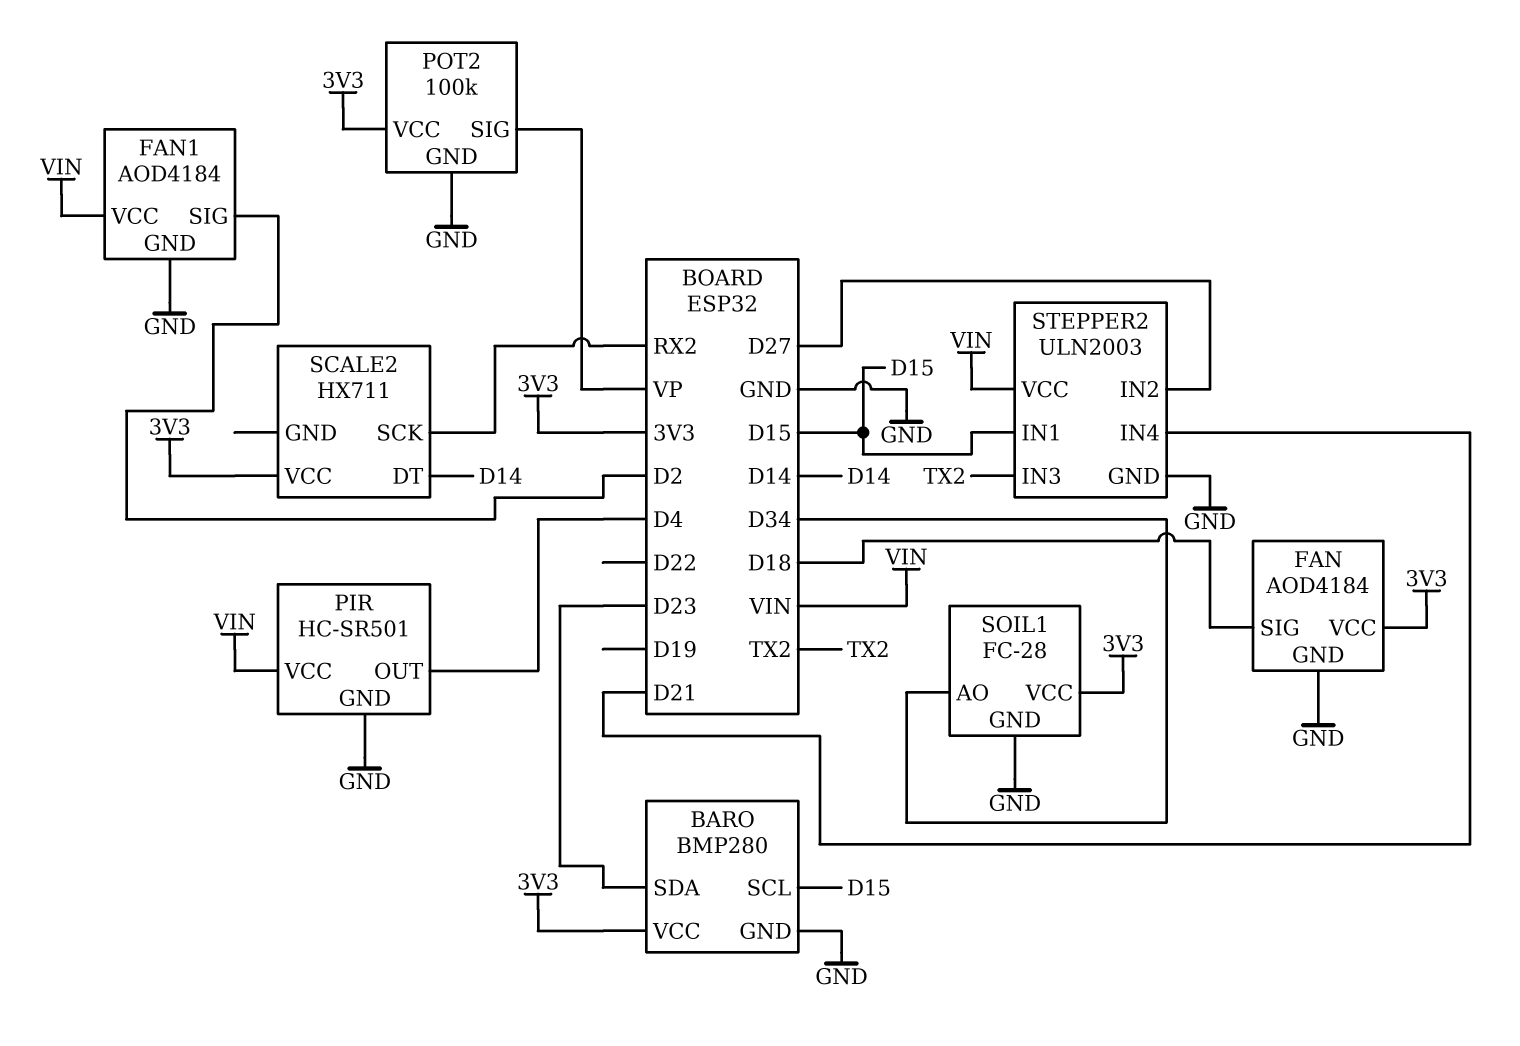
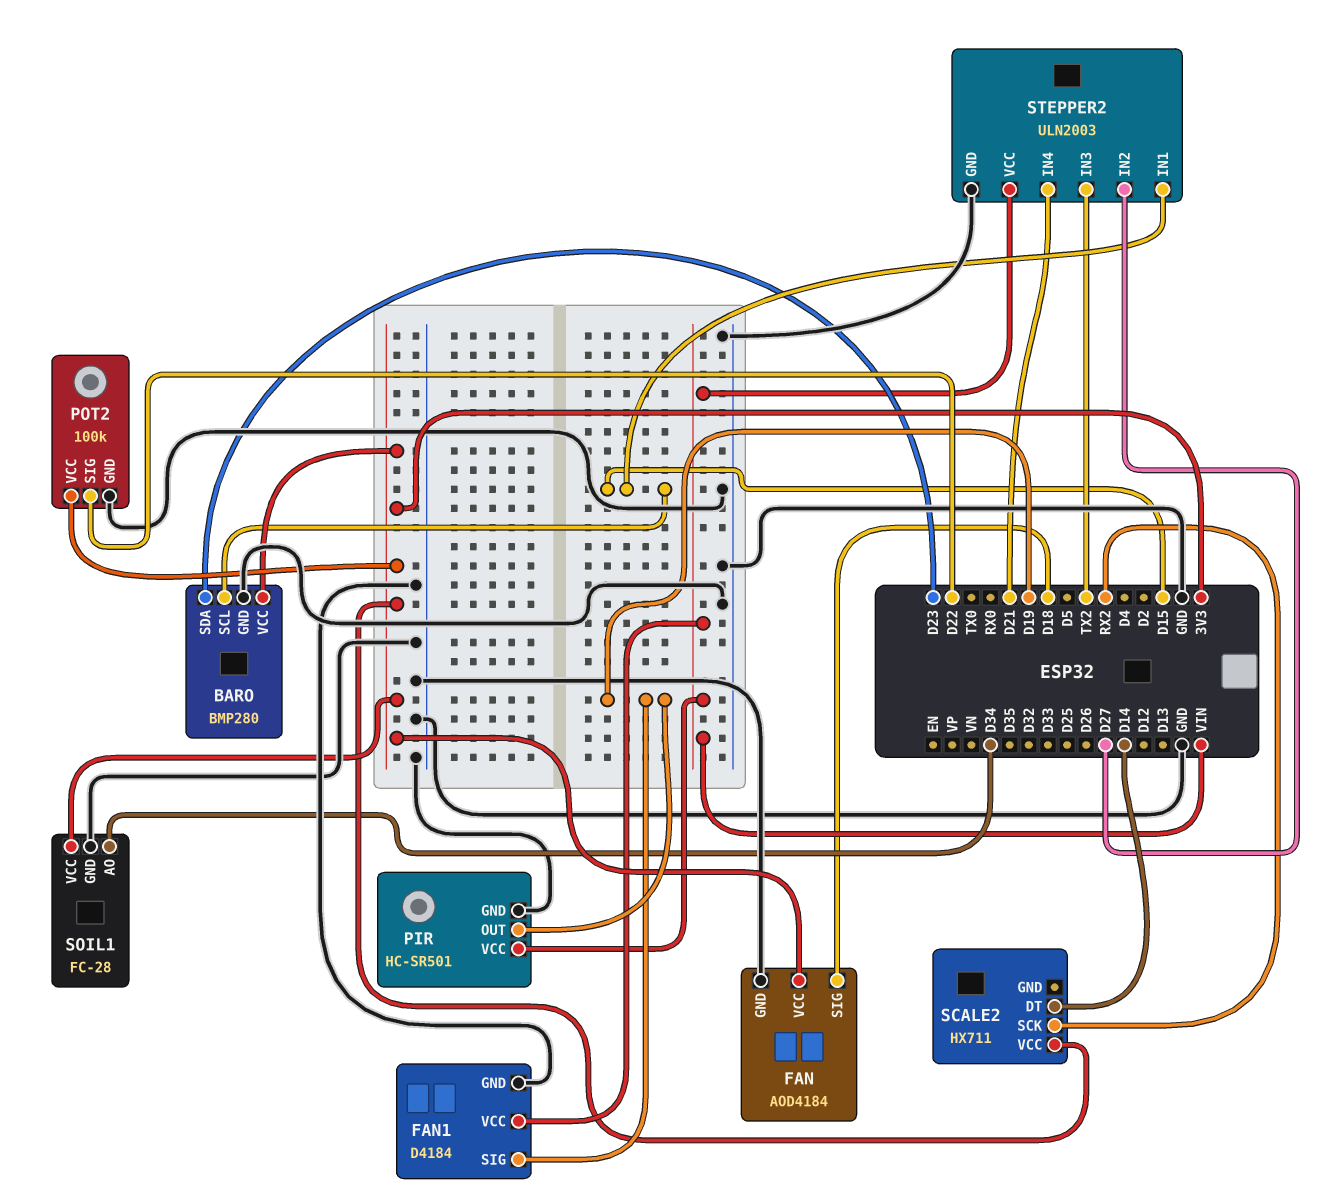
FAN1: AOD4184 -> D4184
FAN1 pin SIG: D2 -> D19
PIR pin OUT: D4 -> D19
POT2 pin SIG: VP -> D22

